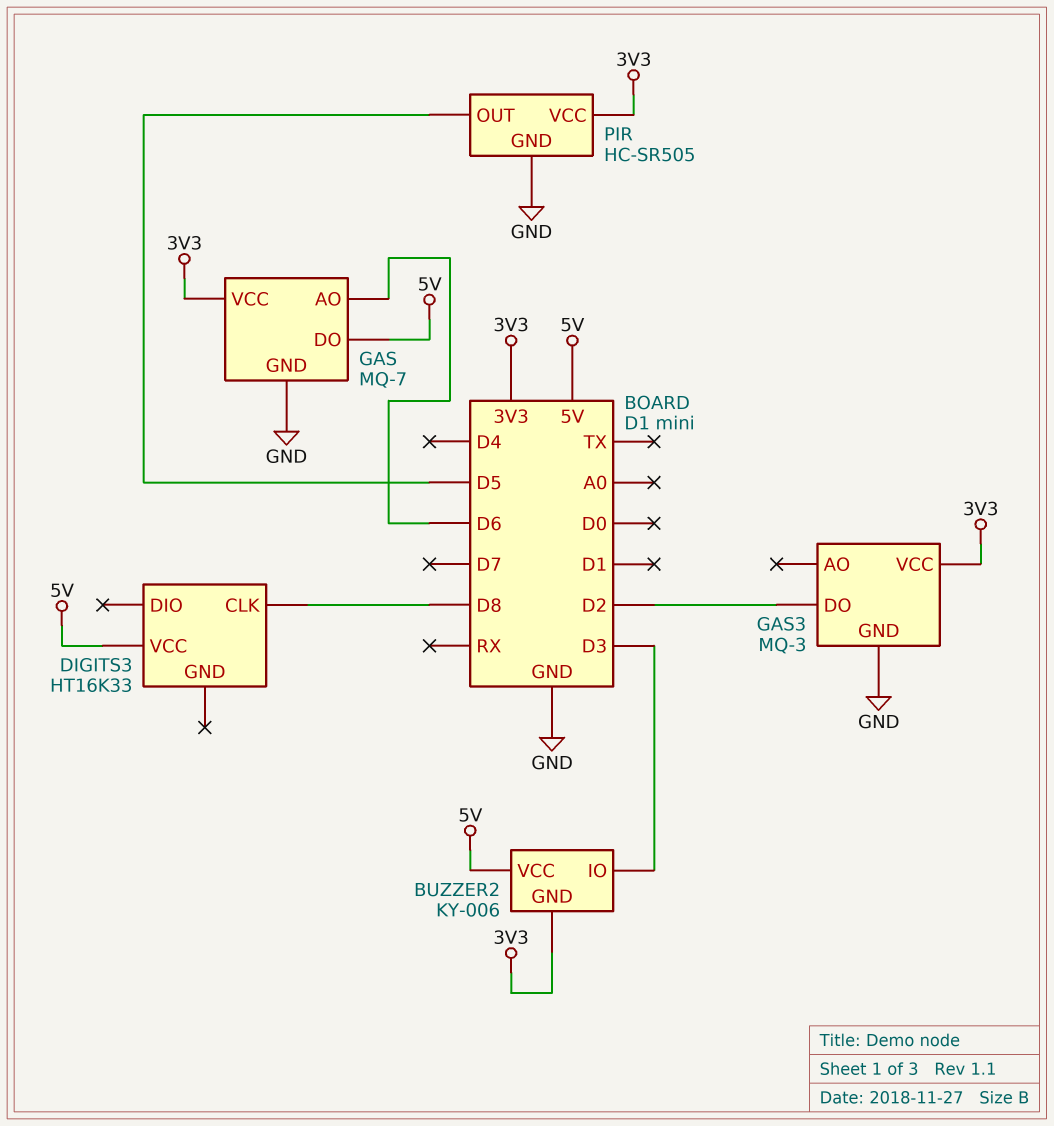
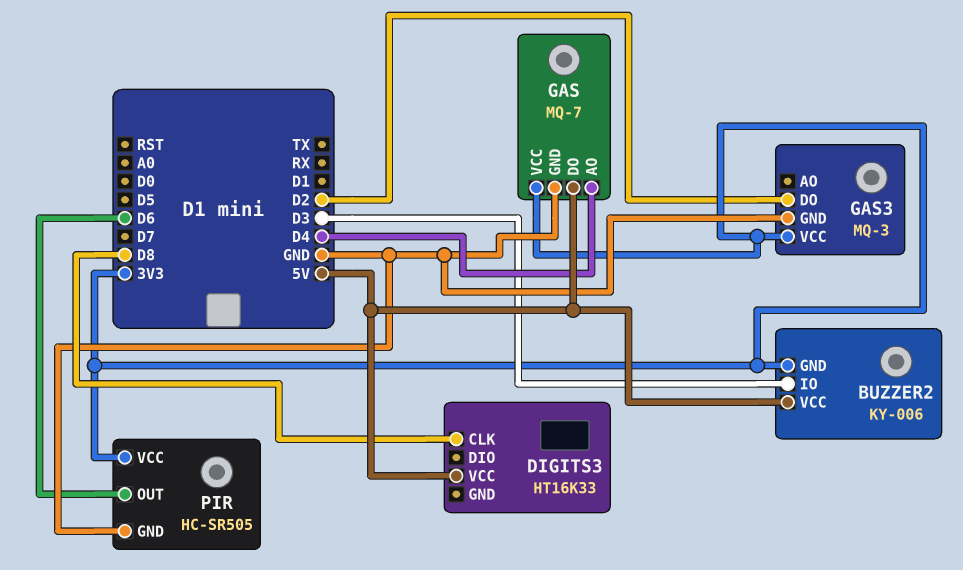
GAS pin AO: D6 -> D4
PIR pin OUT: D5 -> D6

